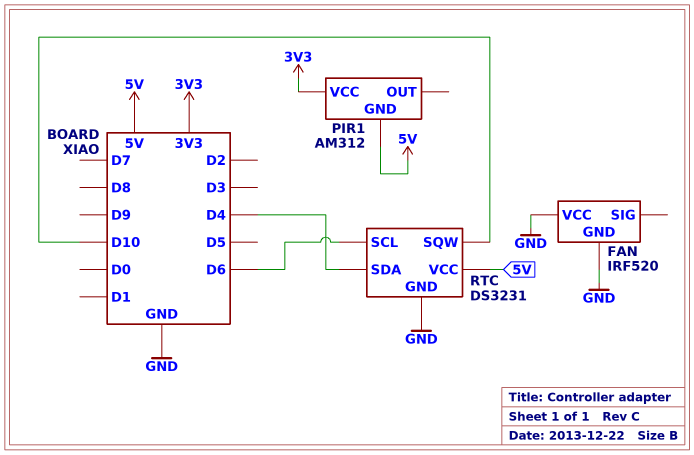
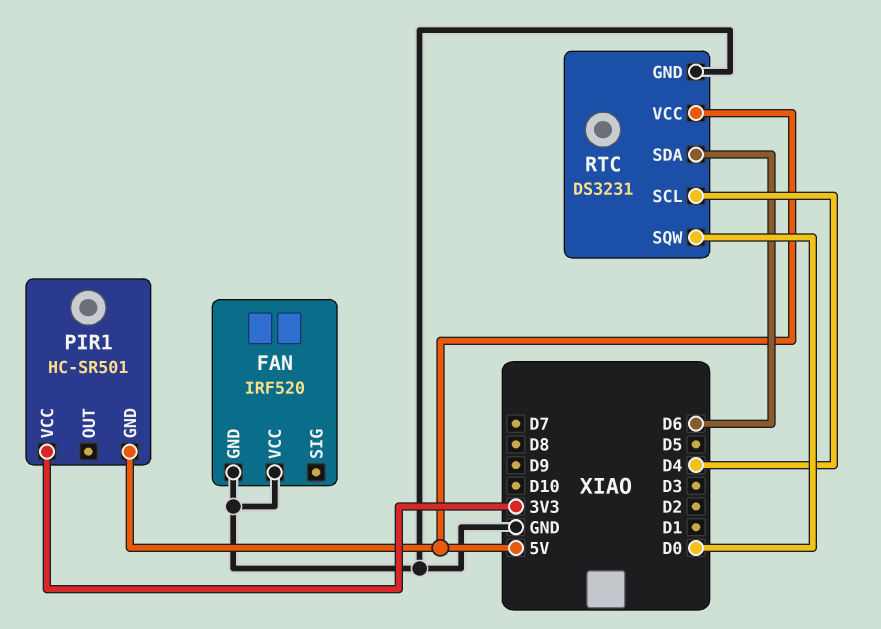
PIR1: AM312 -> HC-SR501
RTC pin SCL: D6 -> D4
RTC pin SDA: D4 -> D6
RTC pin SQW: D10 -> D0

